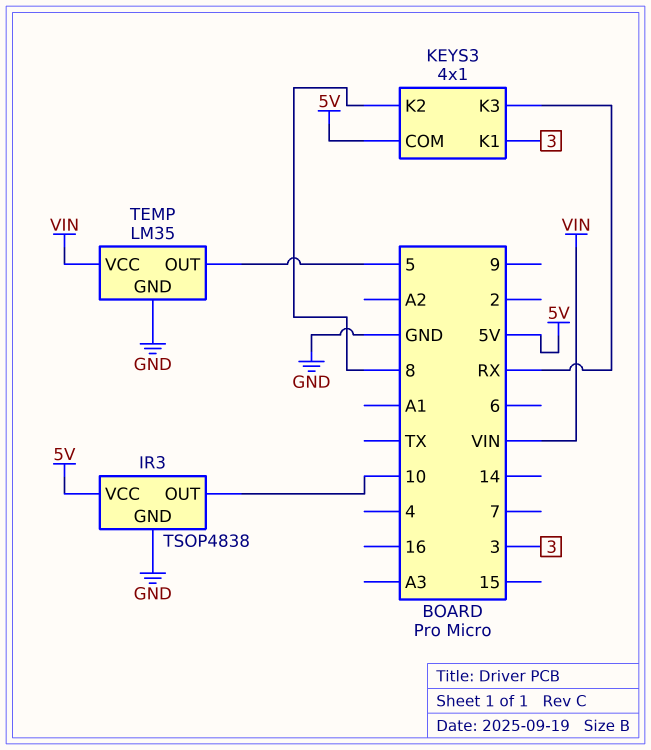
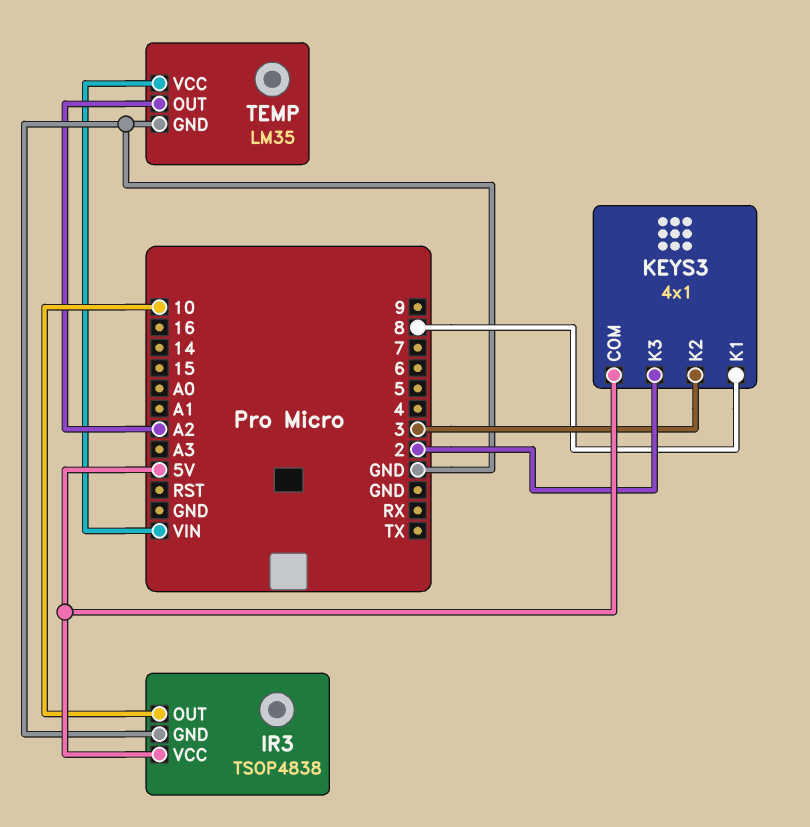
KEYS3 pin K1: 3 -> 8
KEYS3 pin K2: 8 -> 3
KEYS3 pin K3: RX -> 2
TEMP pin OUT: 5 -> A2

